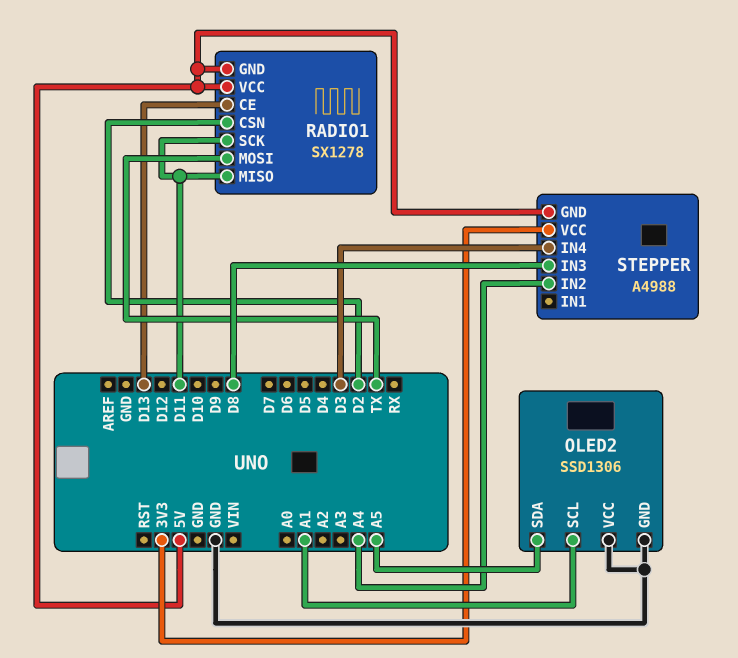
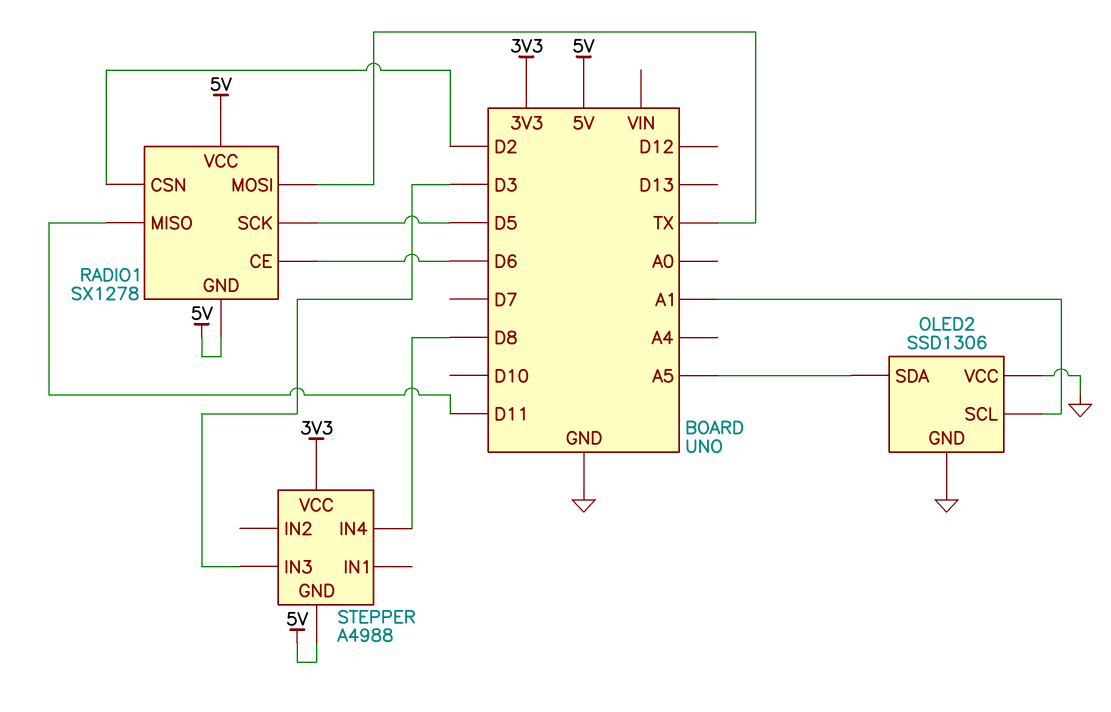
RADIO1 pin CE: D13 -> D6
RADIO1 pin SCK: D11 -> D5
STEPPER pin IN2: A4 -> none
STEPPER pin IN3: D8 -> D3
STEPPER pin IN4: D3 -> D8

